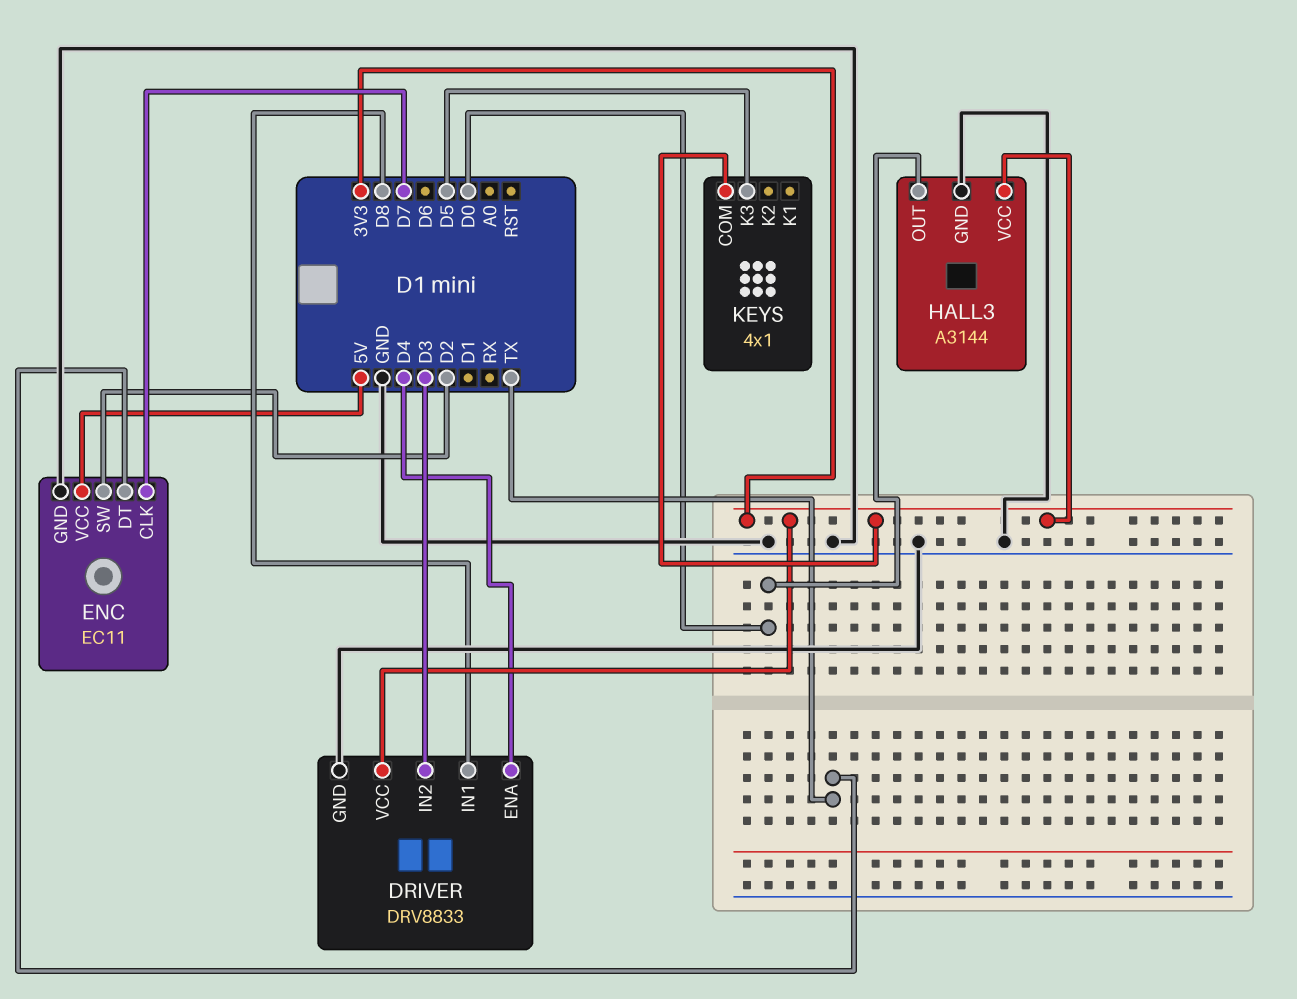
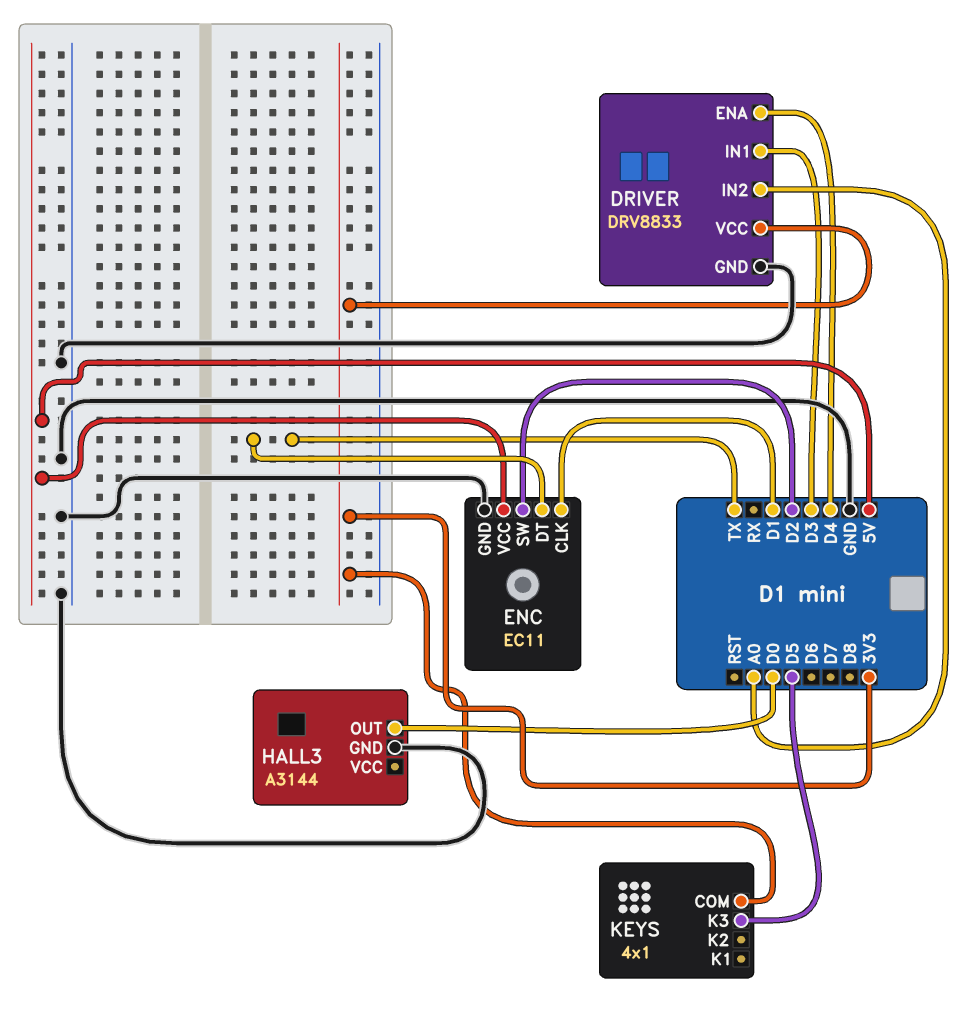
DRIVER pin IN1: D8 -> D3
DRIVER pin IN2: D3 -> A0
ENC pin CLK: D7 -> D1
HALL3 pin VCC: 3V3 -> none

